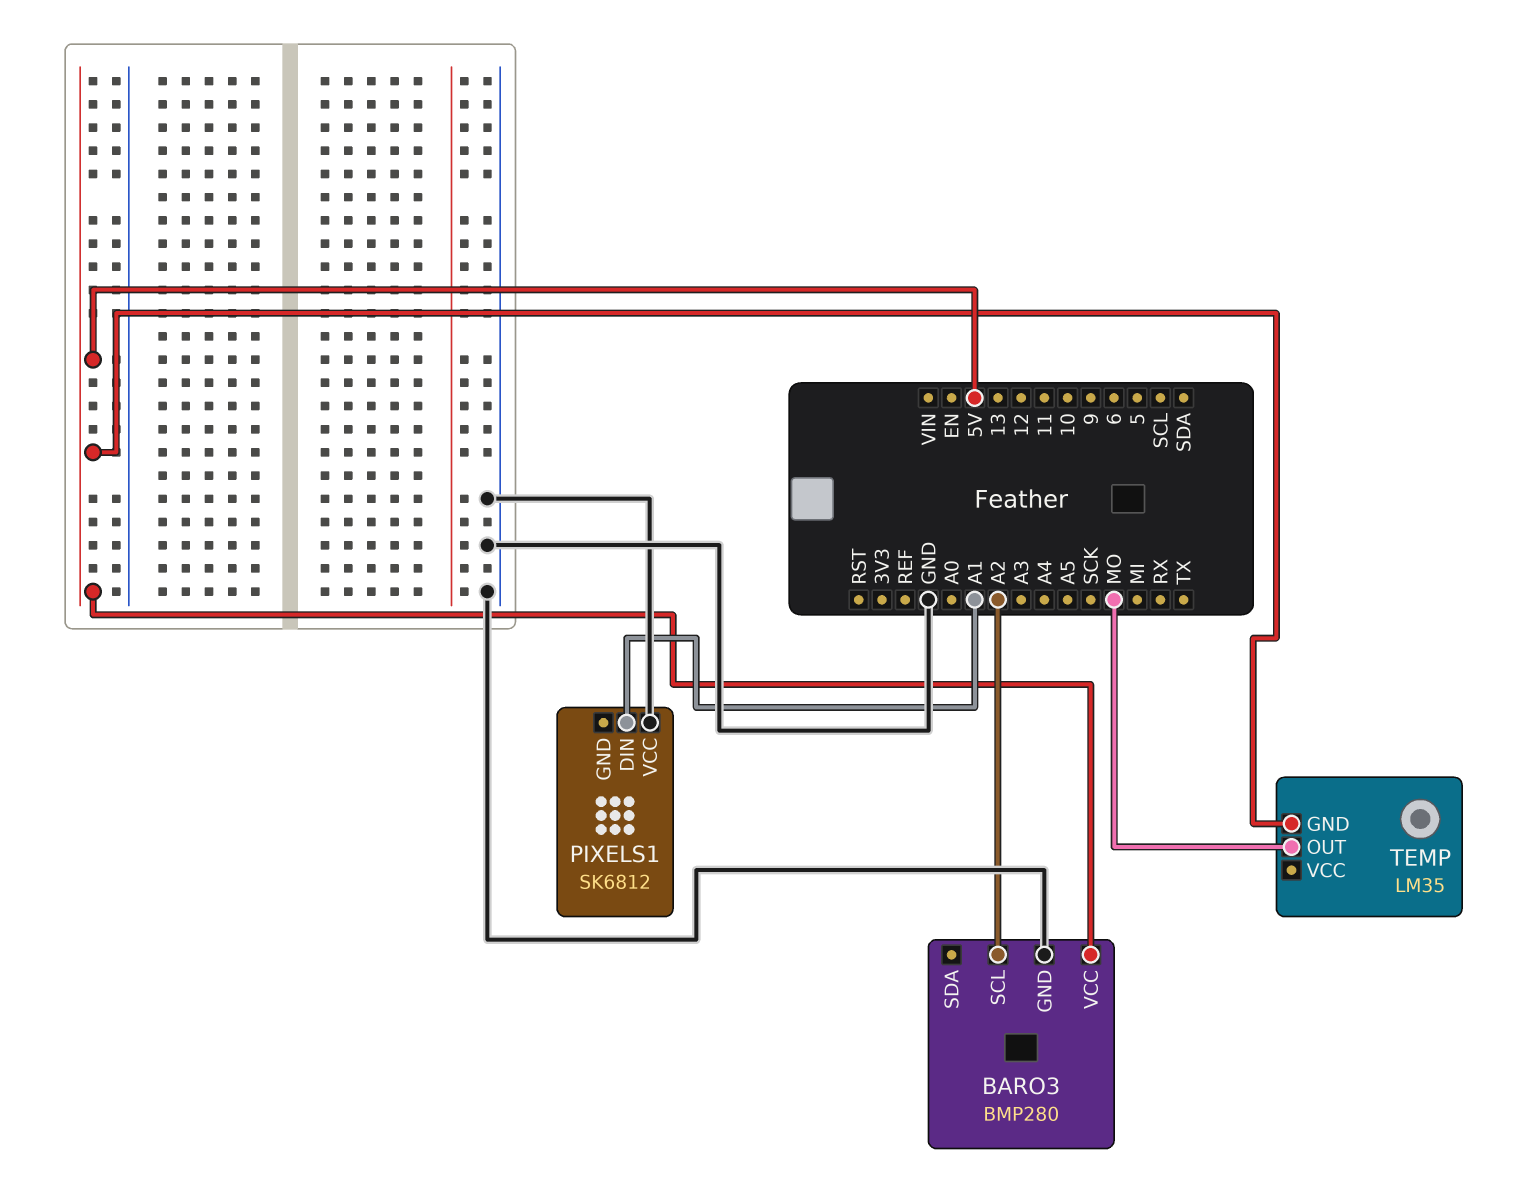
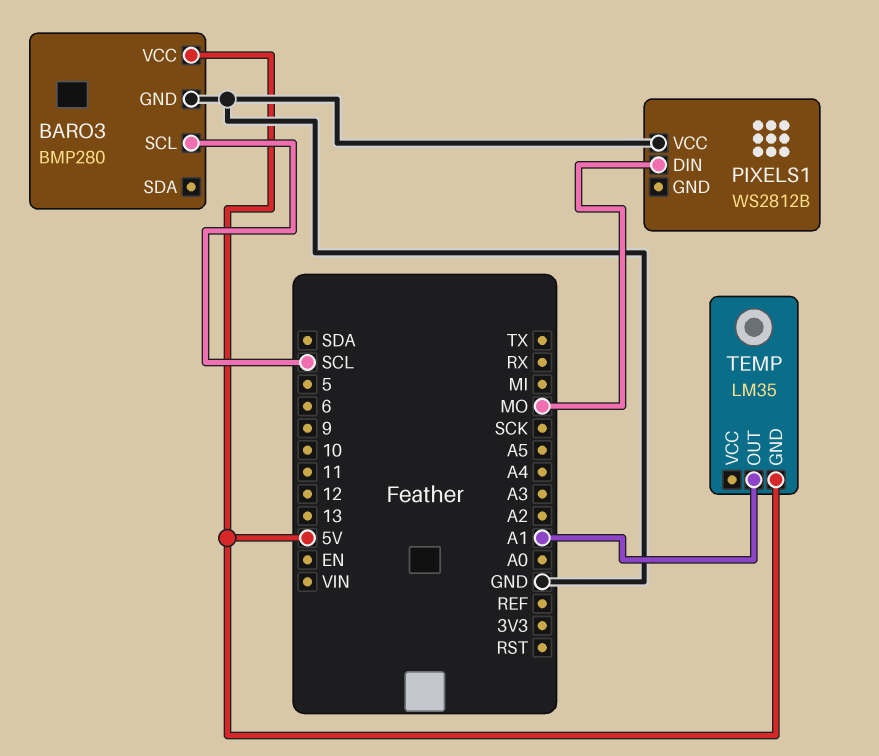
BARO3 pin SCL: A2 -> SCL
PIXELS1: SK6812 -> WS2812B
PIXELS1 pin DIN: A1 -> MO
TEMP pin OUT: MO -> A1

